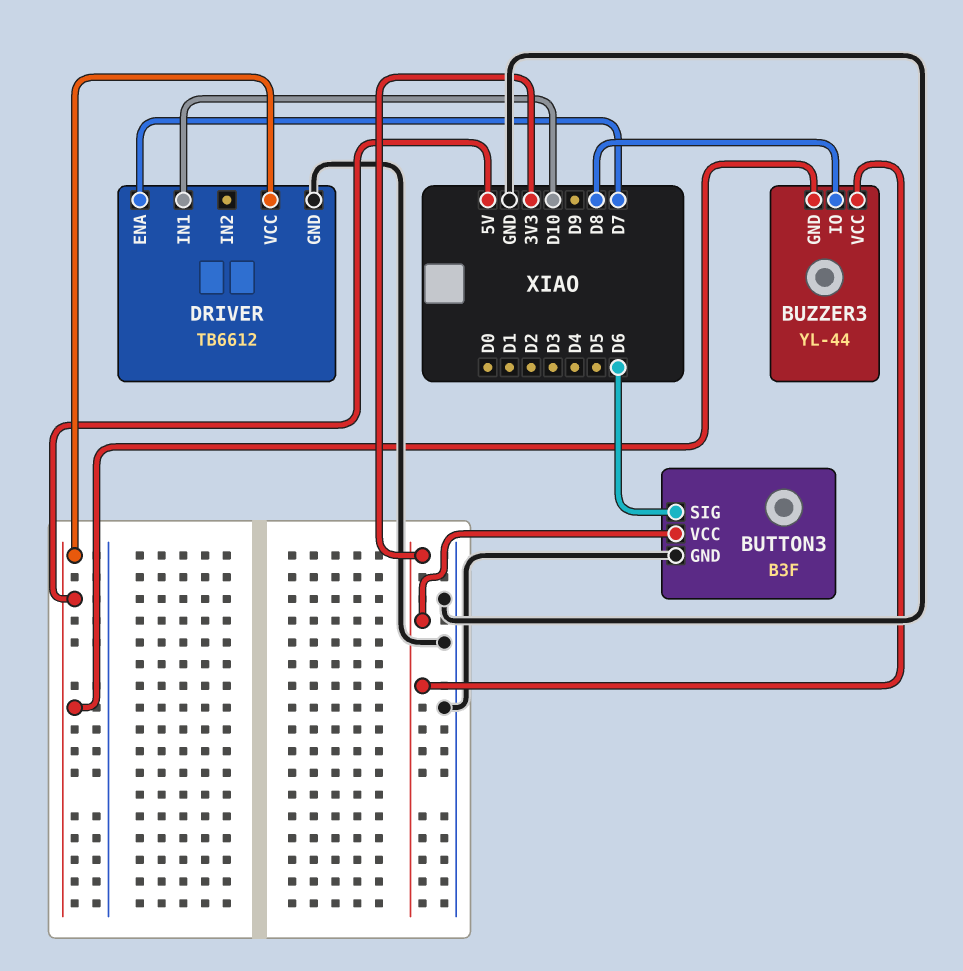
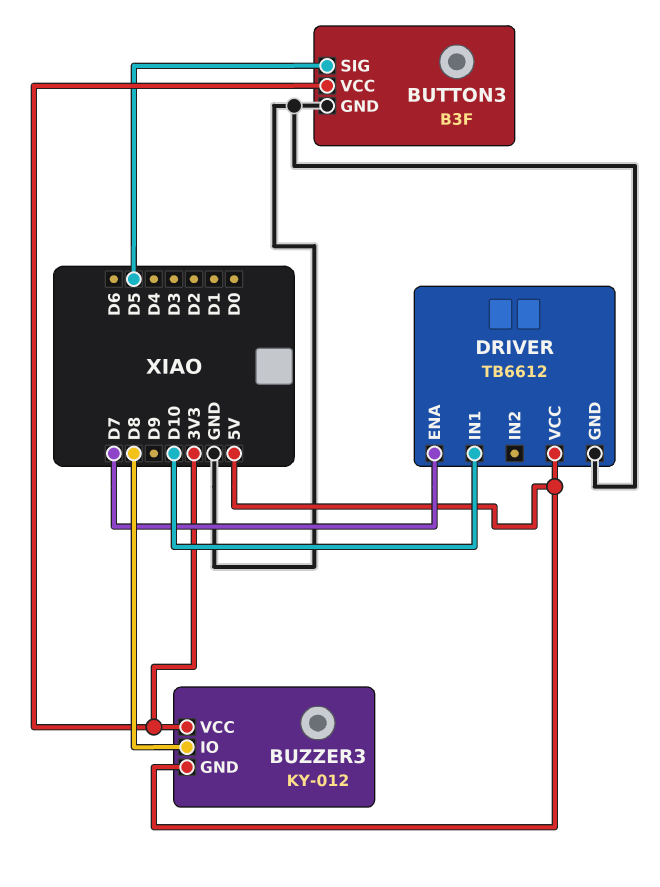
BUTTON3 pin SIG: D6 -> D5
BUZZER3: YL-44 -> KY-012

